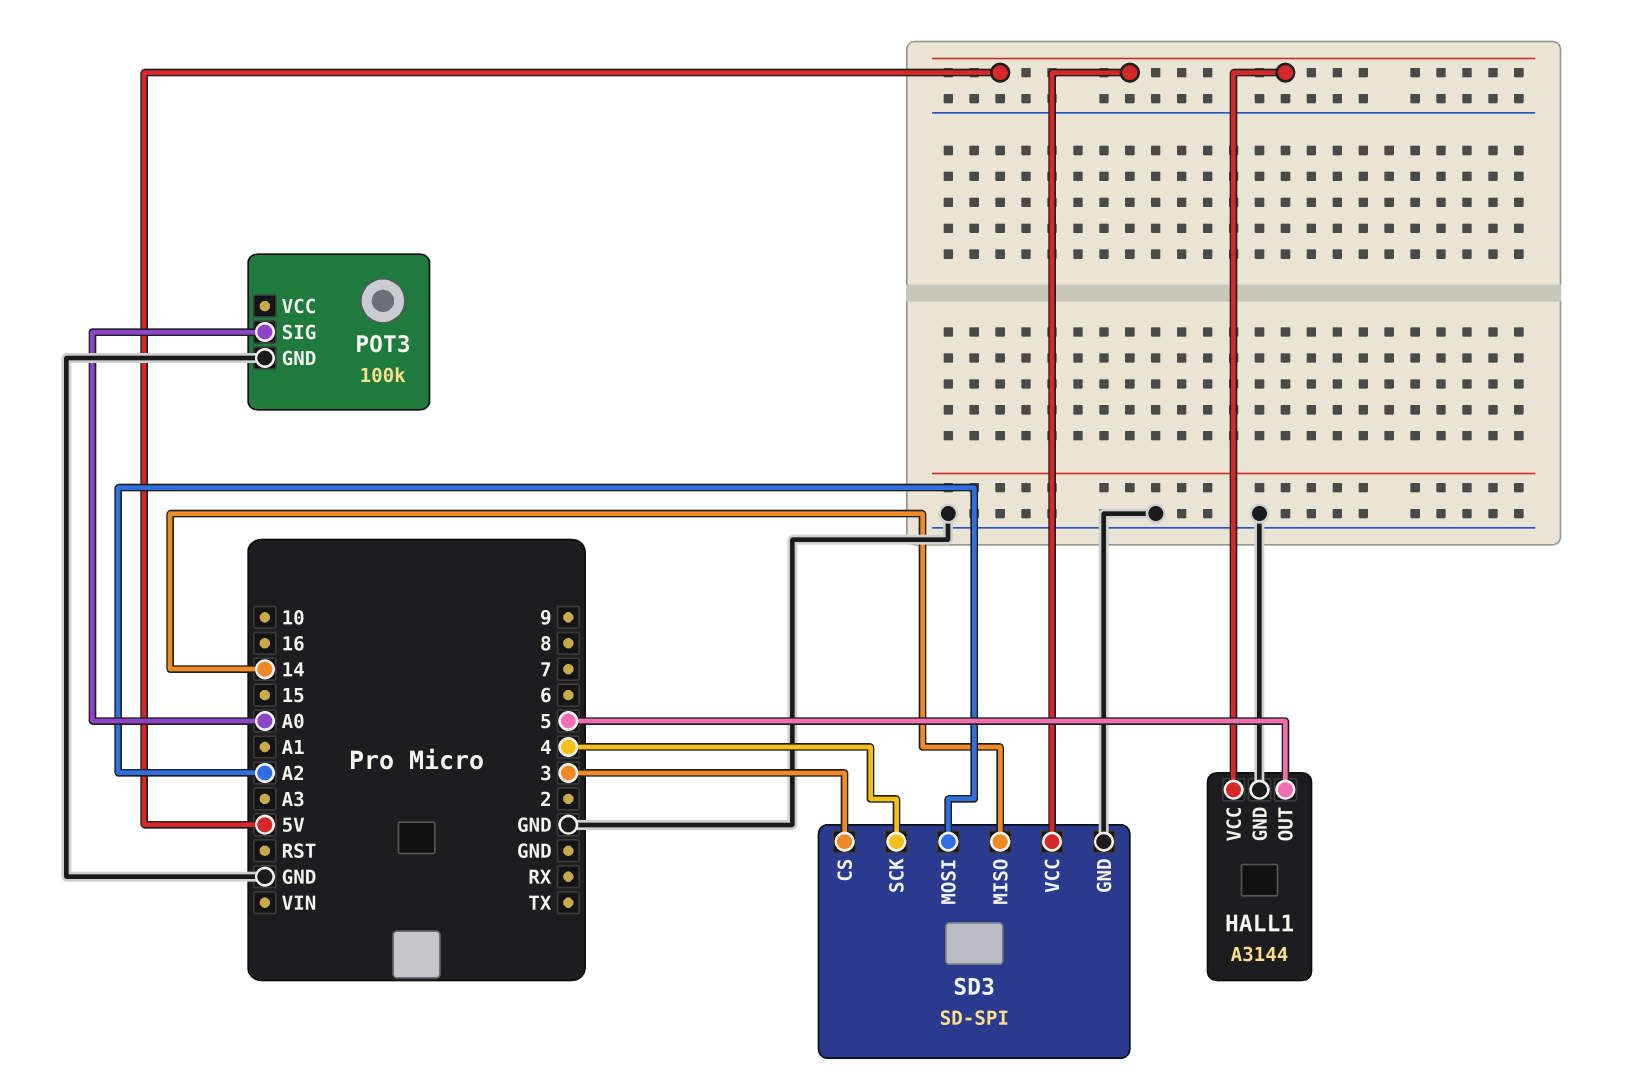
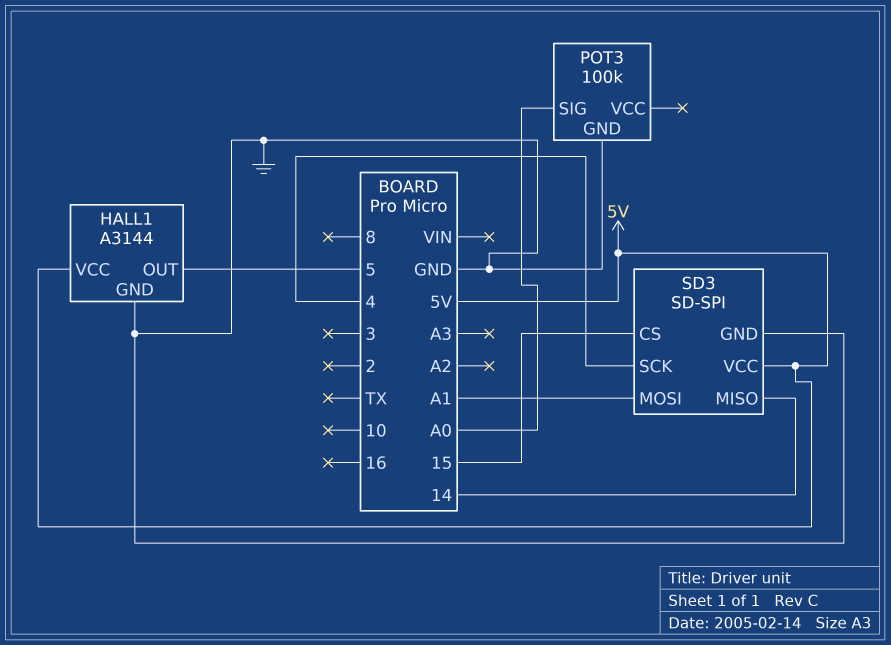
SD3 pin CS: 3 -> 15
SD3 pin MOSI: A2 -> A1

